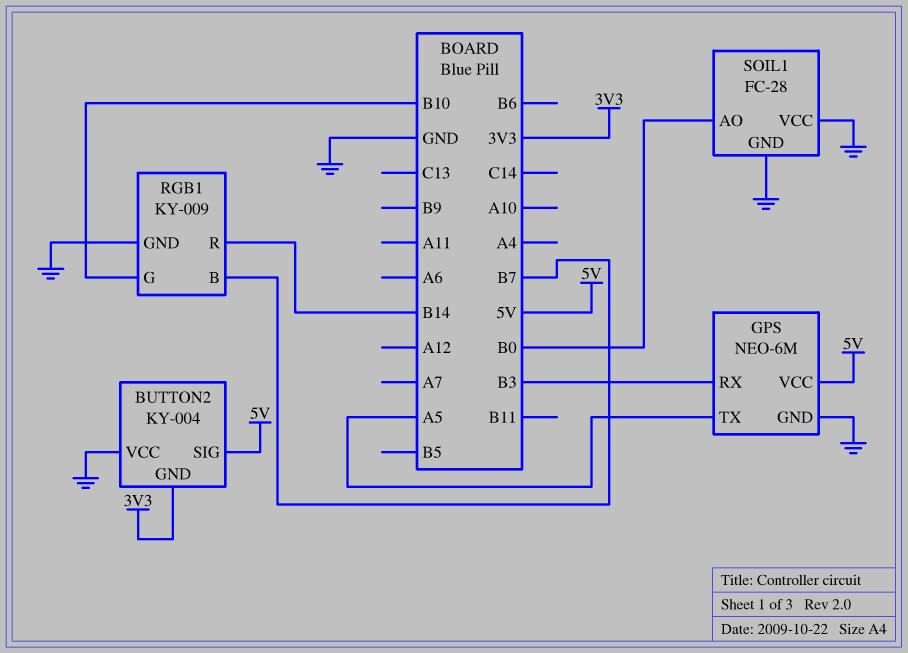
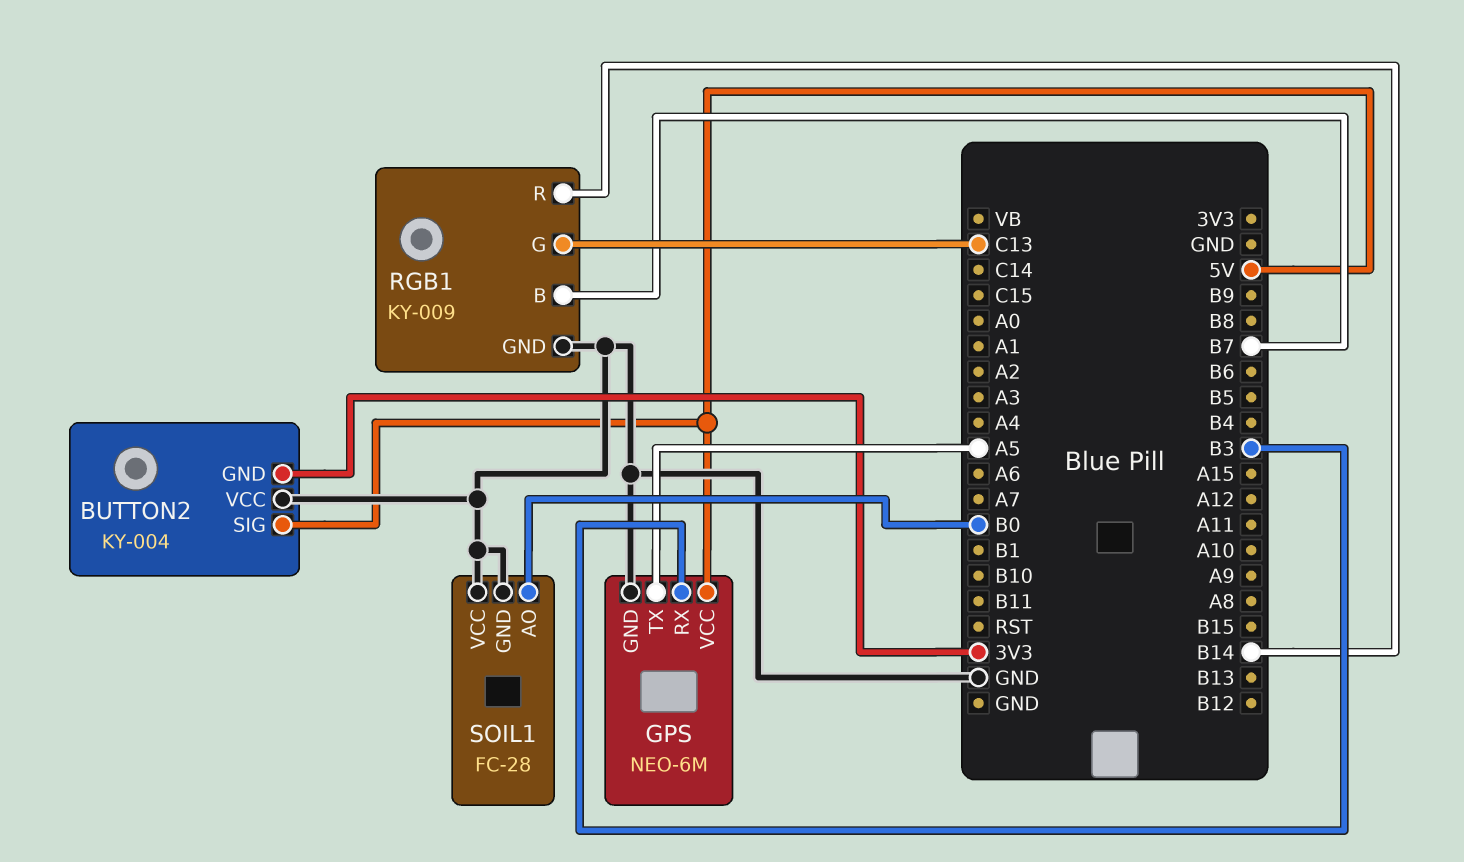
RGB1 pin G: B10 -> C13

